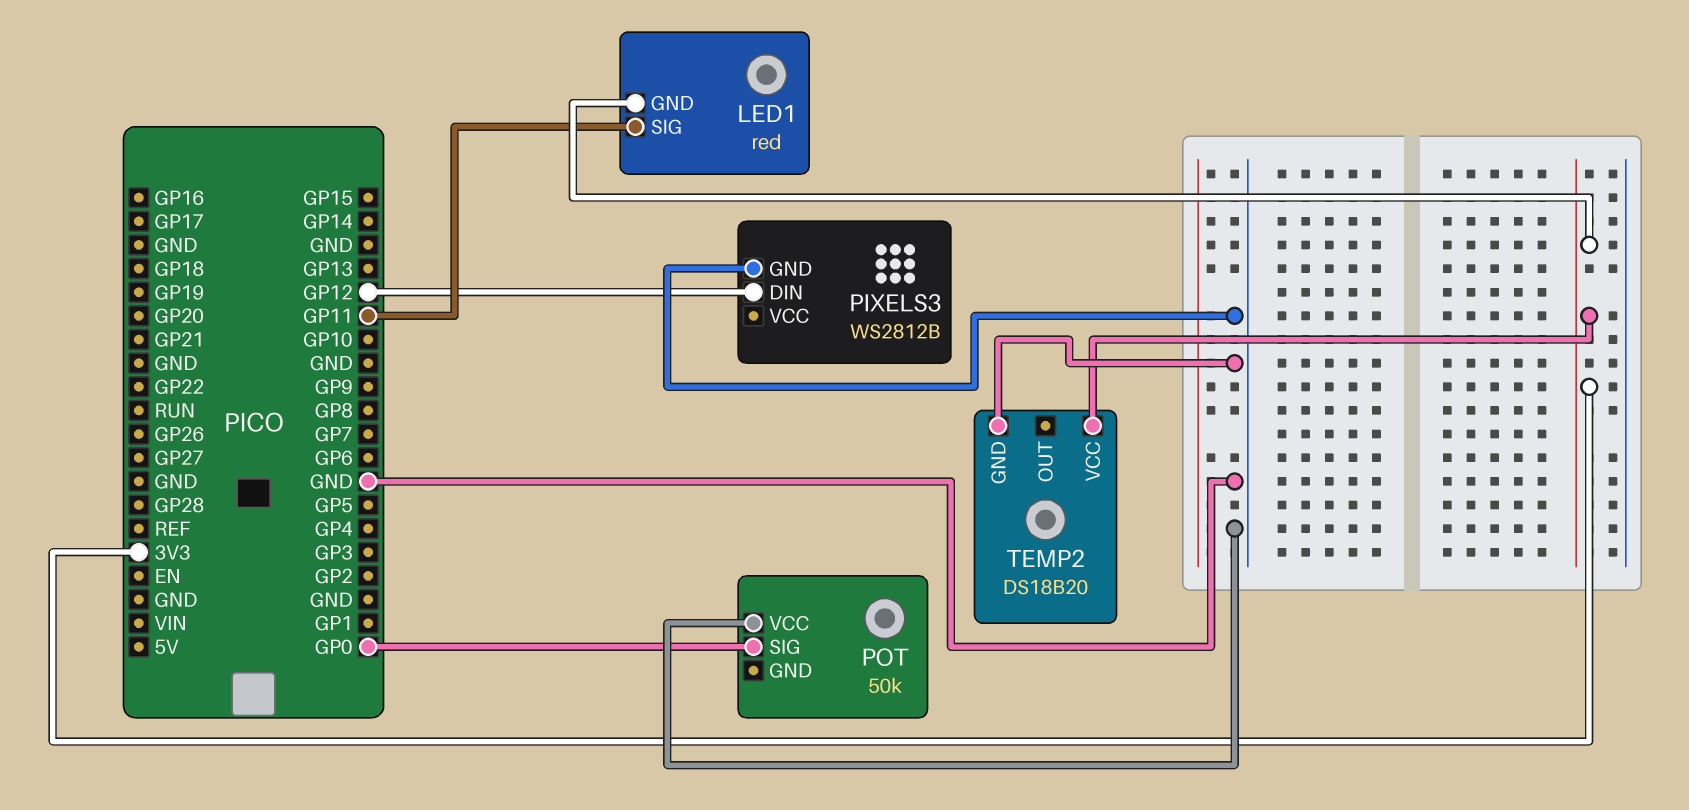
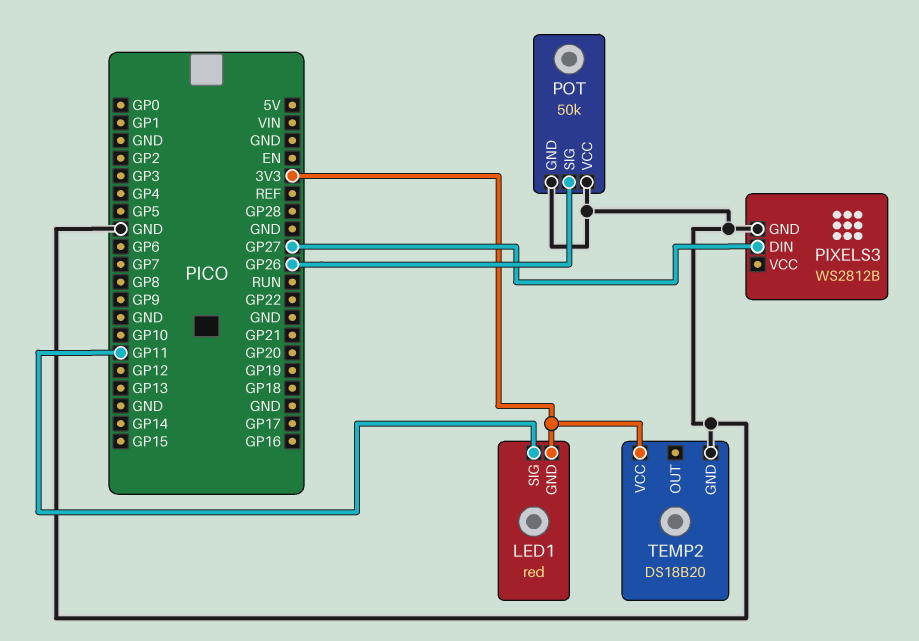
PIXELS3 pin DIN: GP12 -> GP27
POT pin GND: none -> GND
POT pin SIG: GP0 -> GP26

